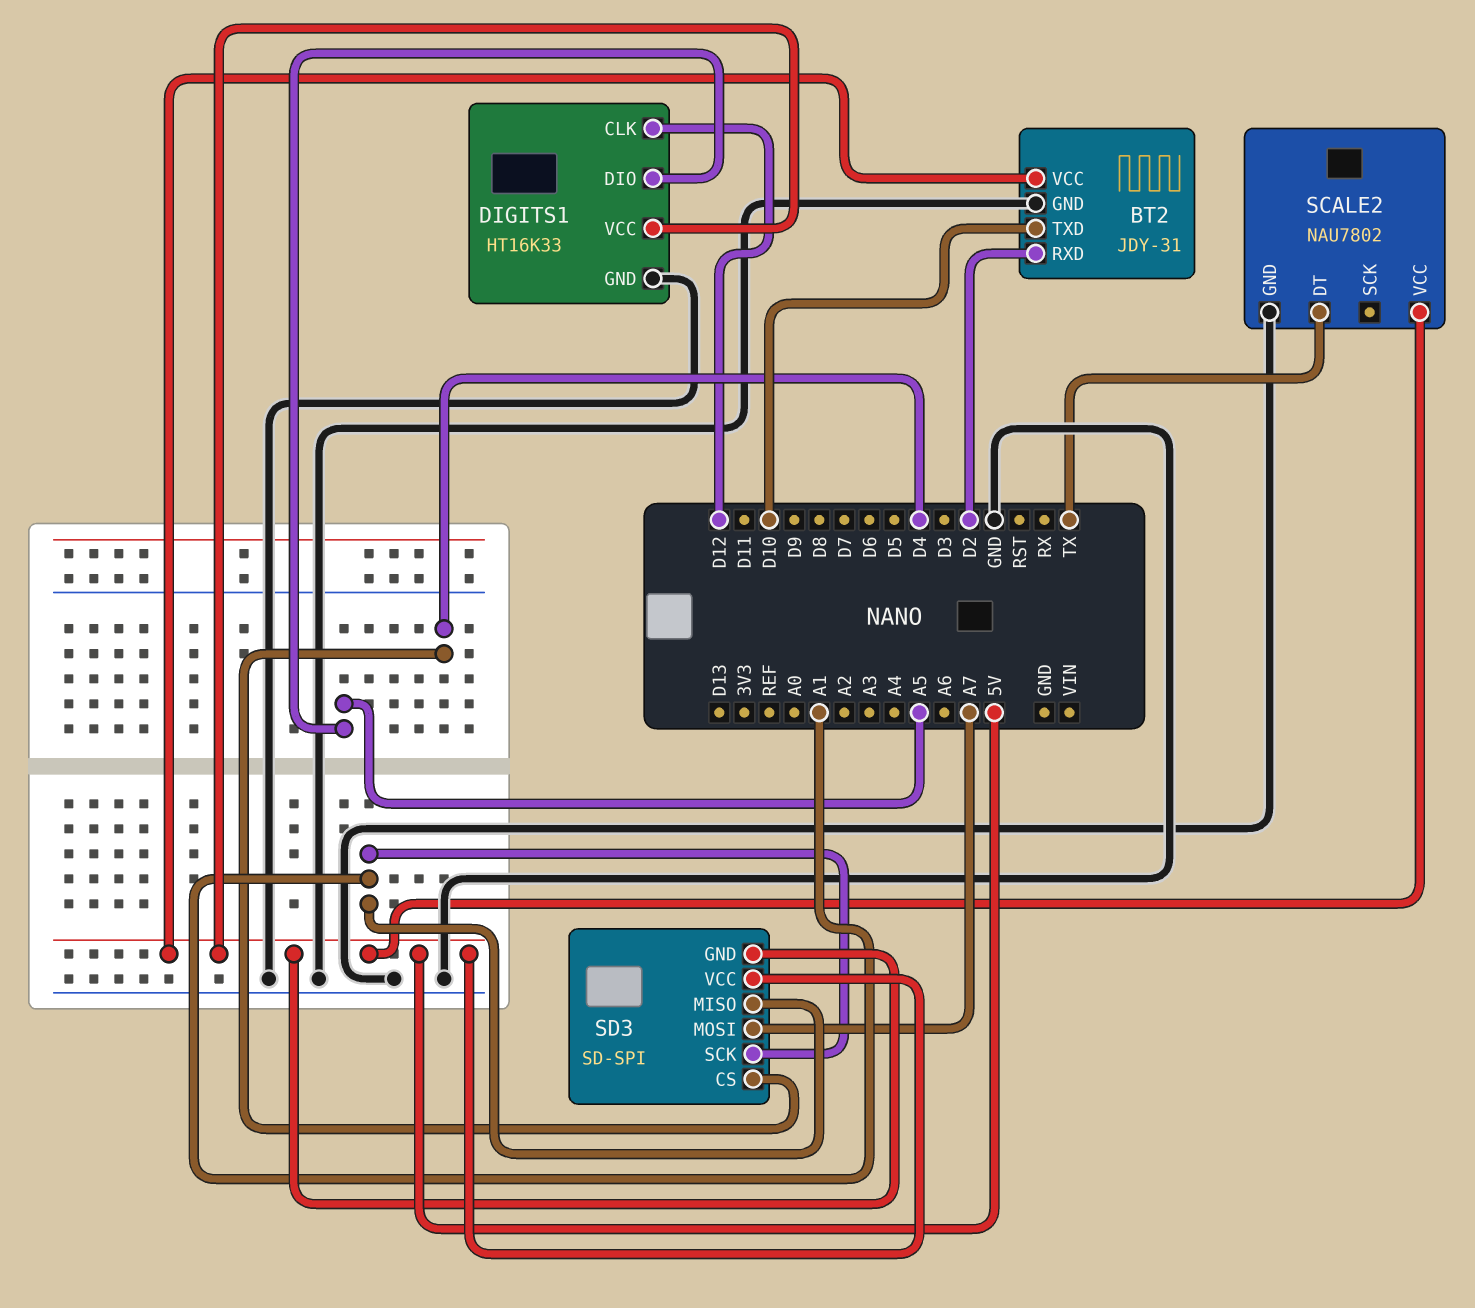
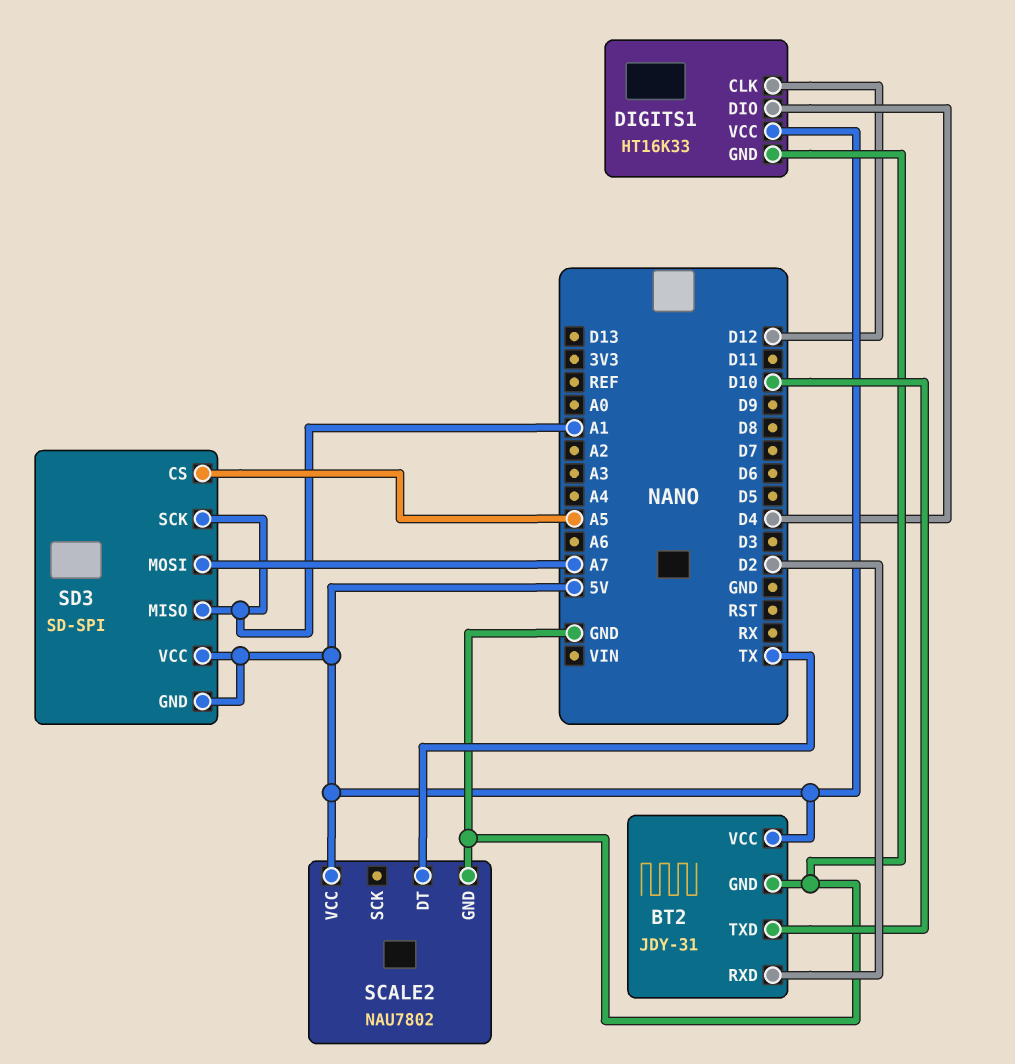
DIGITS1 pin DIO: A5 -> D4
SD3 pin CS: D4 -> A5

